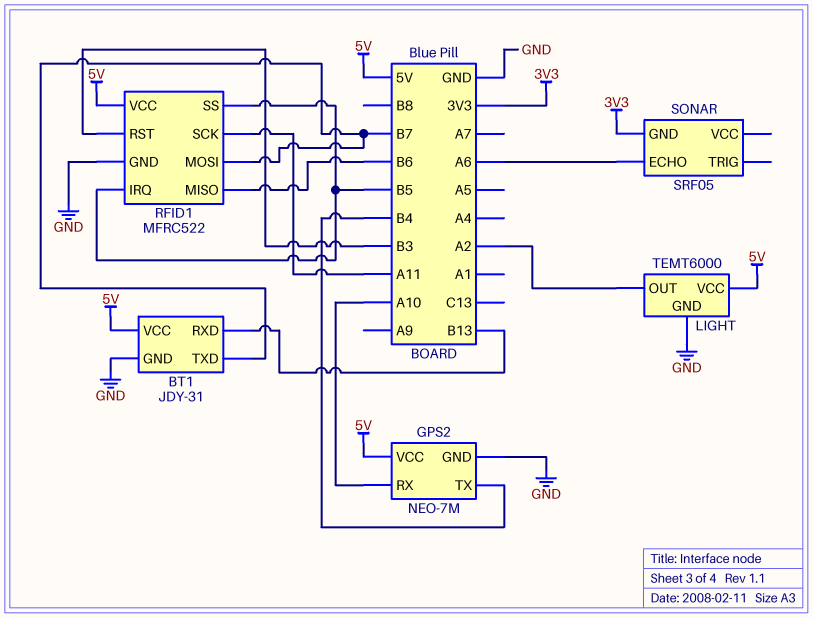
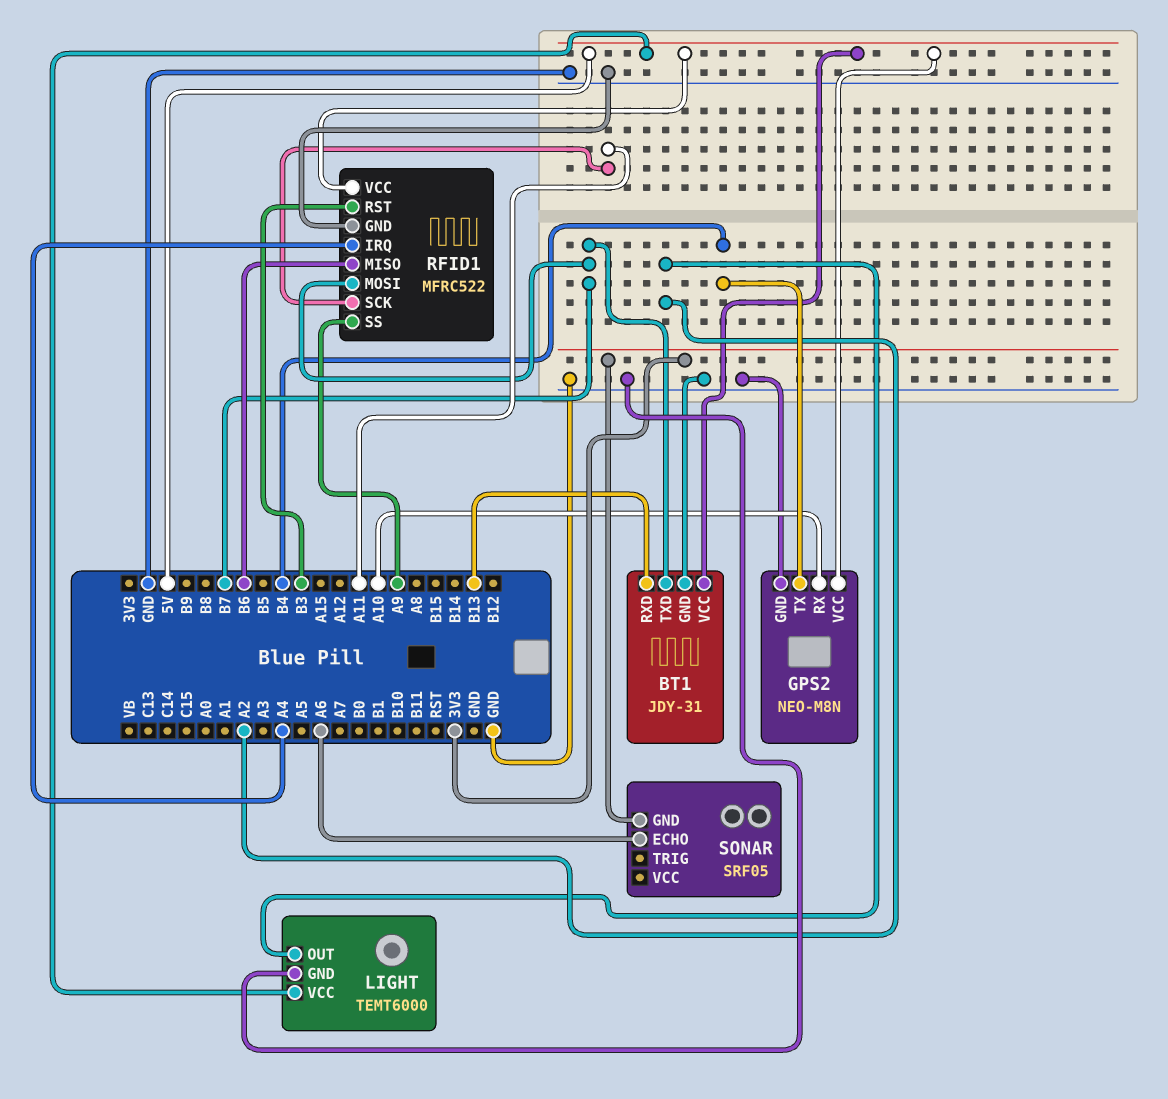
GPS2: NEO-7M -> NEO-M8N
RFID1 pin IRQ: B5 -> A4
RFID1 pin SS: B5 -> A9

